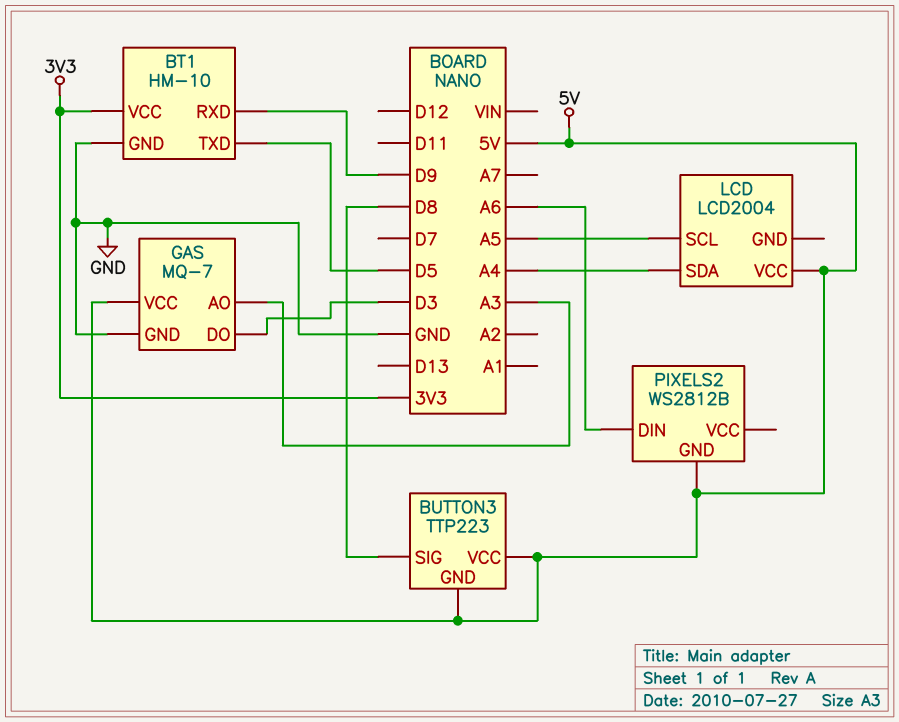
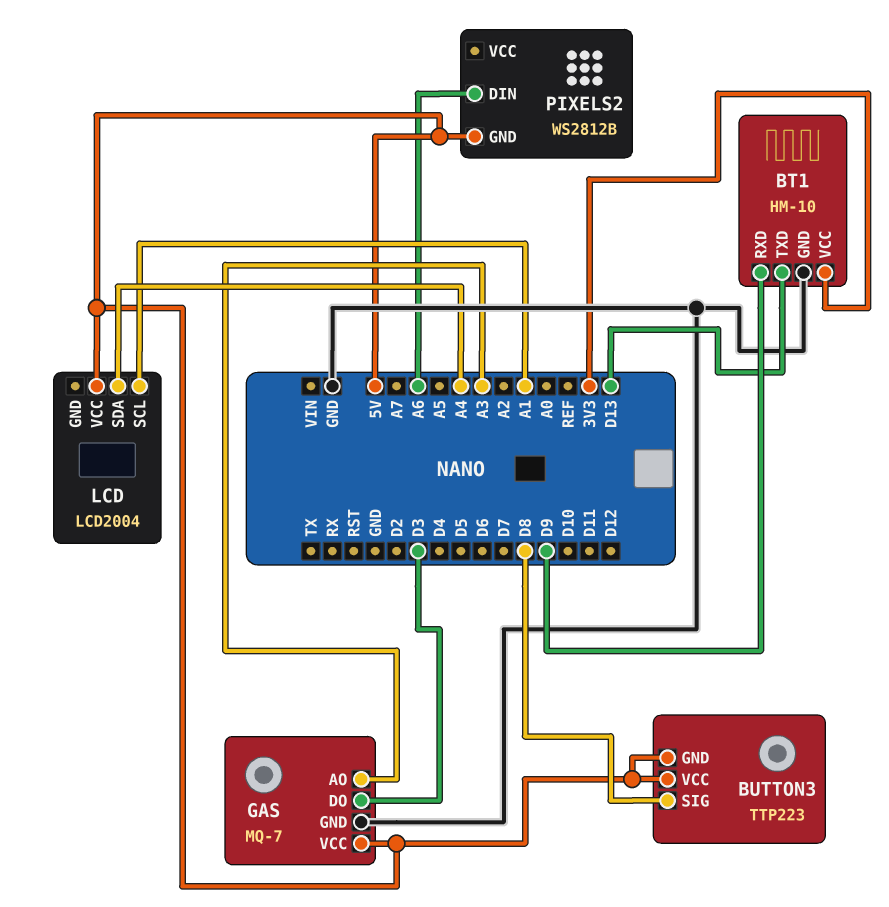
BT1 pin TXD: D5 -> D13
LCD pin SCL: A5 -> A1

